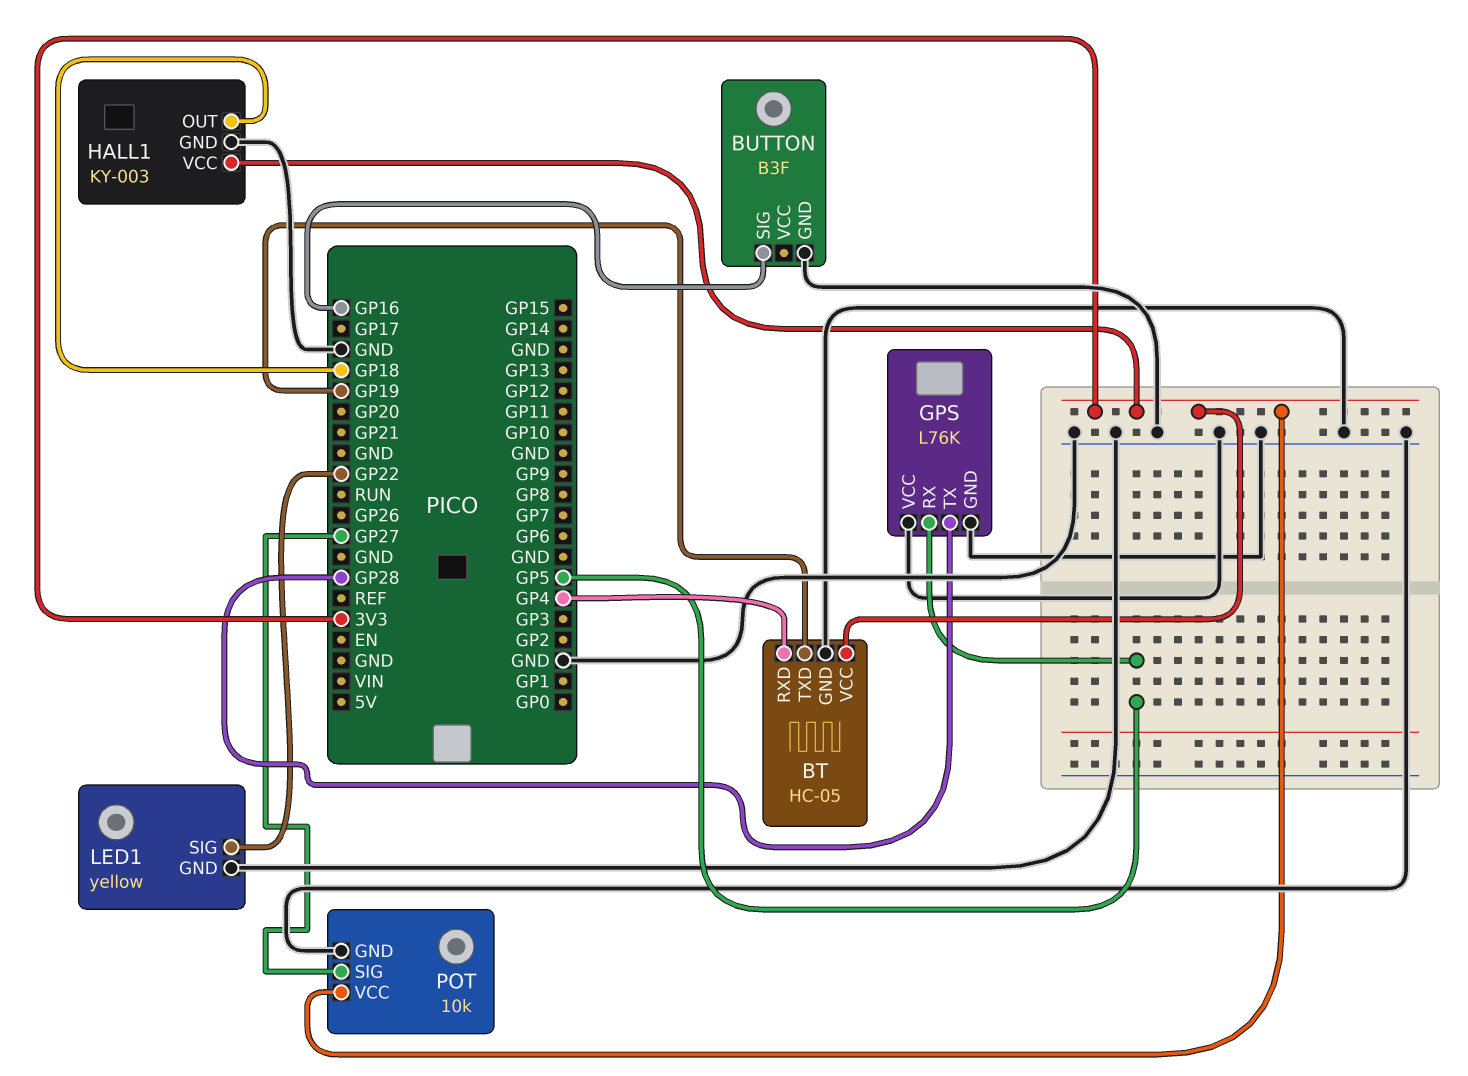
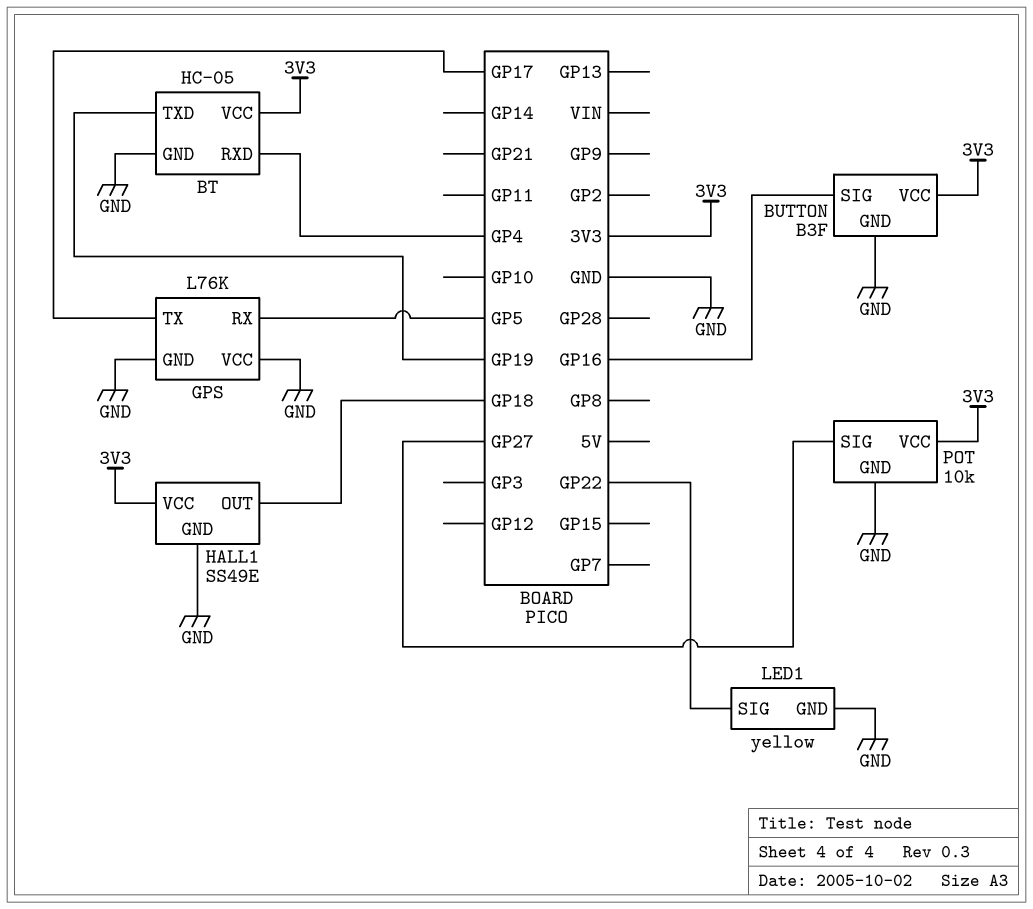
BUTTON pin VCC: none -> 3V3
GPS pin TX: GP28 -> GP17
HALL1: KY-003 -> SS49E

